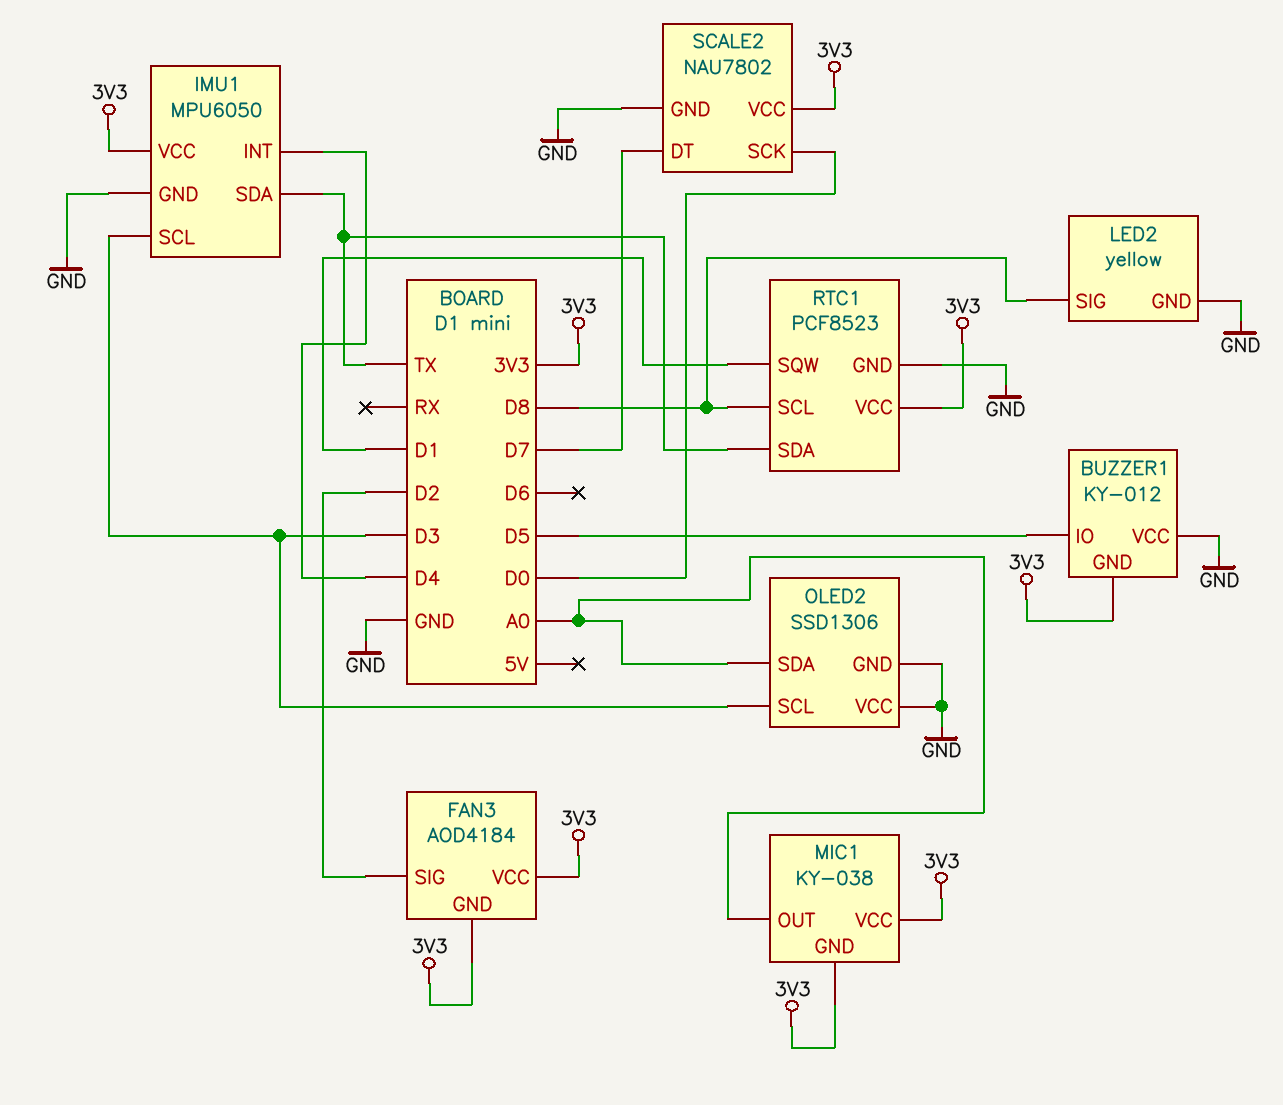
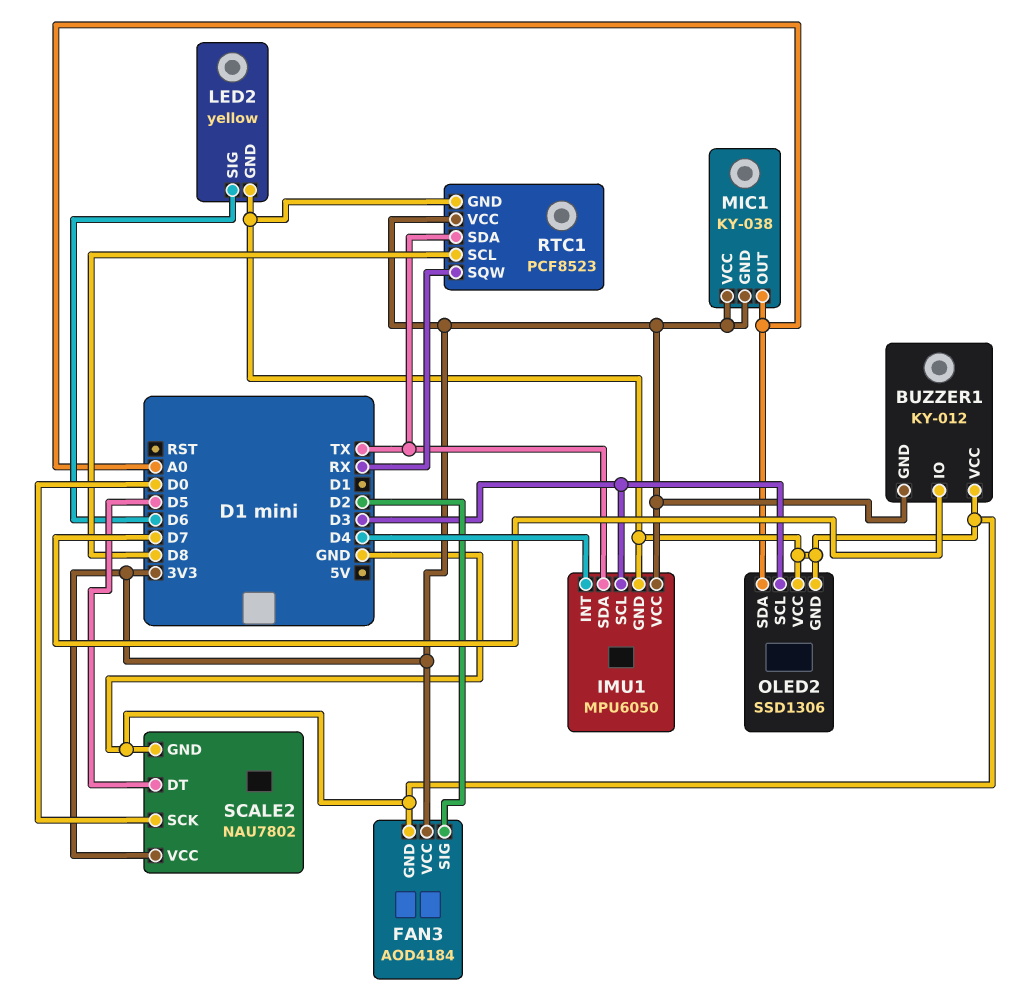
BUZZER1 pin IO: D5 -> D7
FAN3 pin GND: 3V3 -> GND
LED2 pin SIG: D8 -> D6
RTC1 pin SQW: D1 -> RX
SCALE2 pin DT: D7 -> D5

